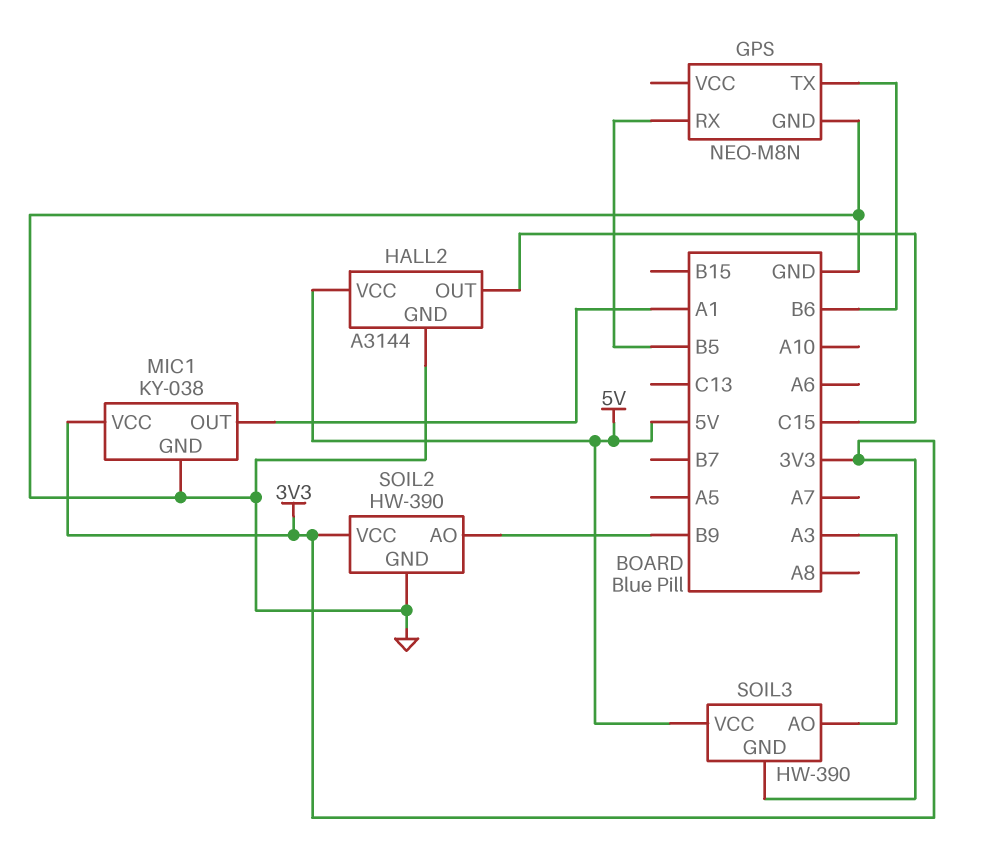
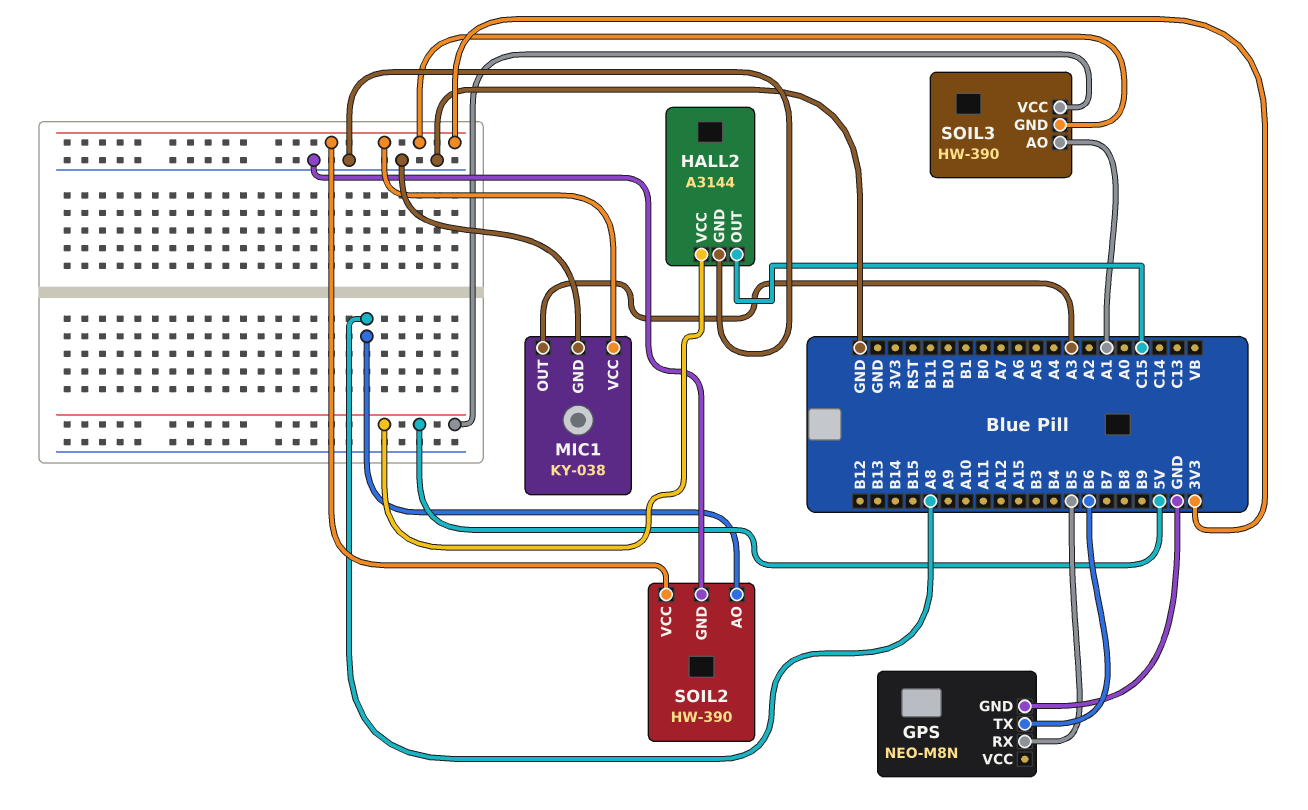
MIC1 pin OUT: A1 -> A3
SOIL2 pin AO: B9 -> A8
SOIL3 pin AO: A3 -> A1

